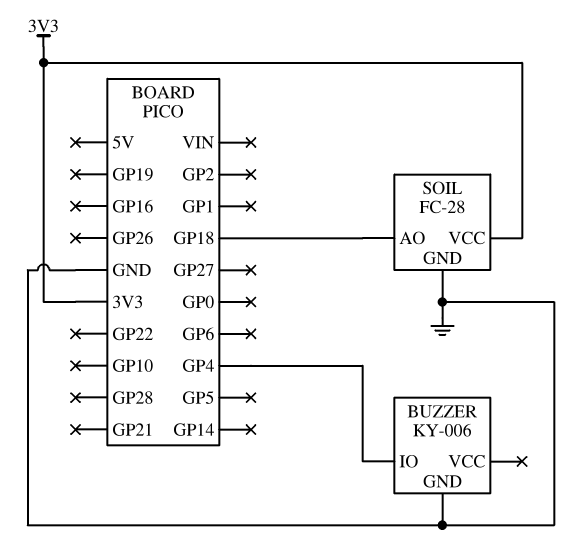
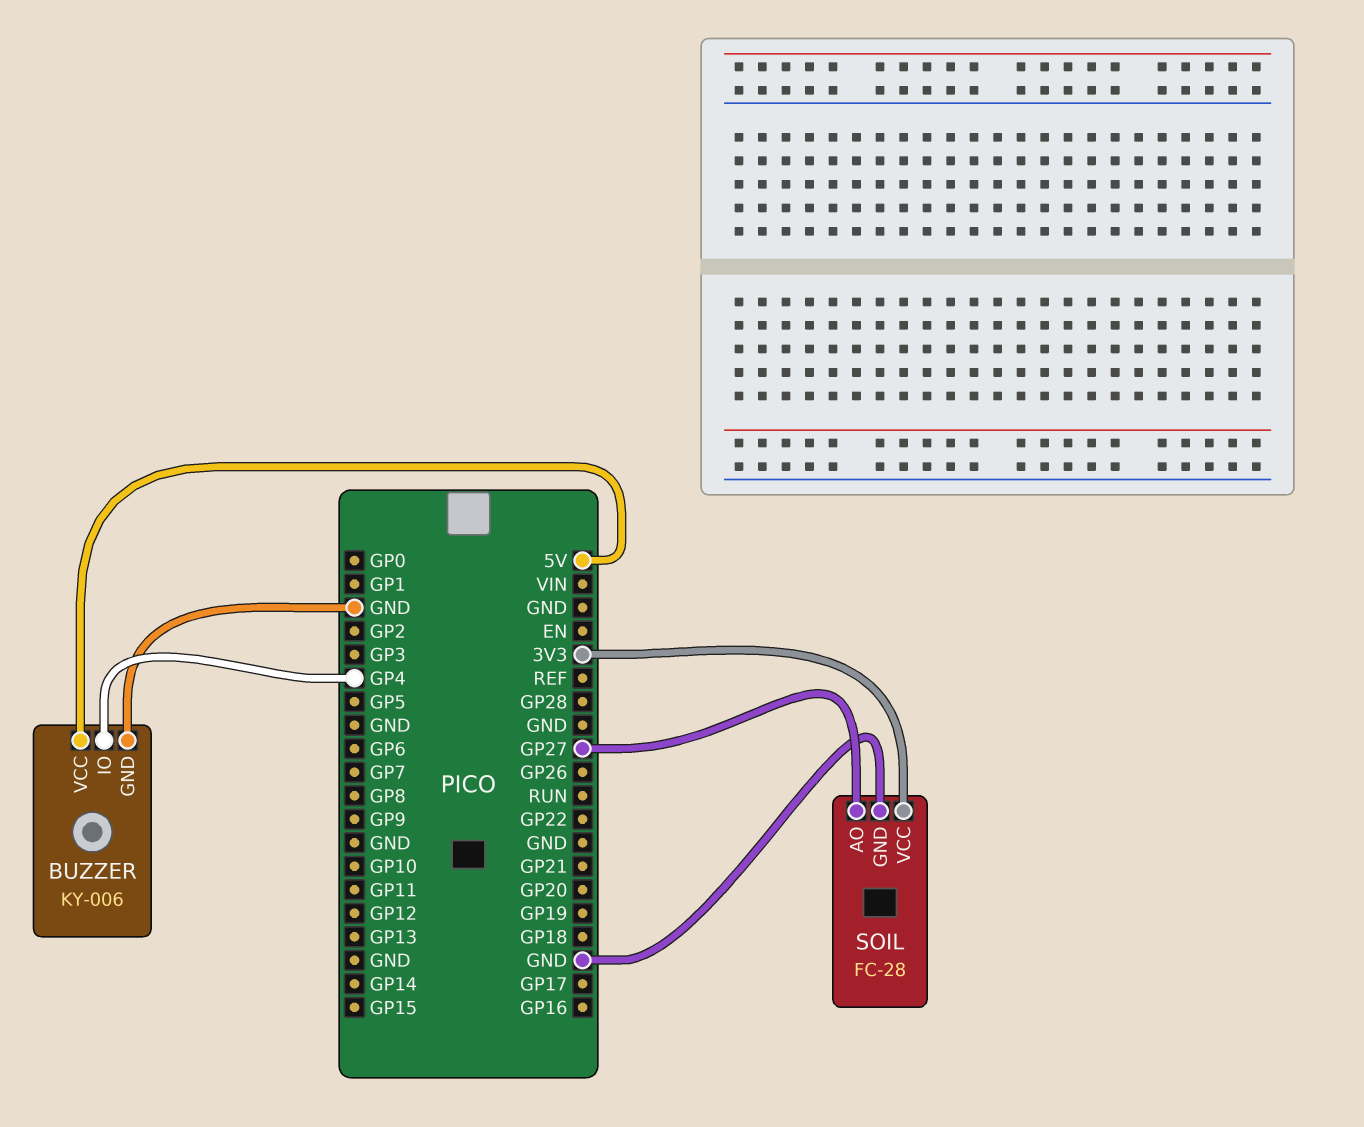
BUZZER pin VCC: none -> 5V
SOIL pin AO: GP18 -> GP27

